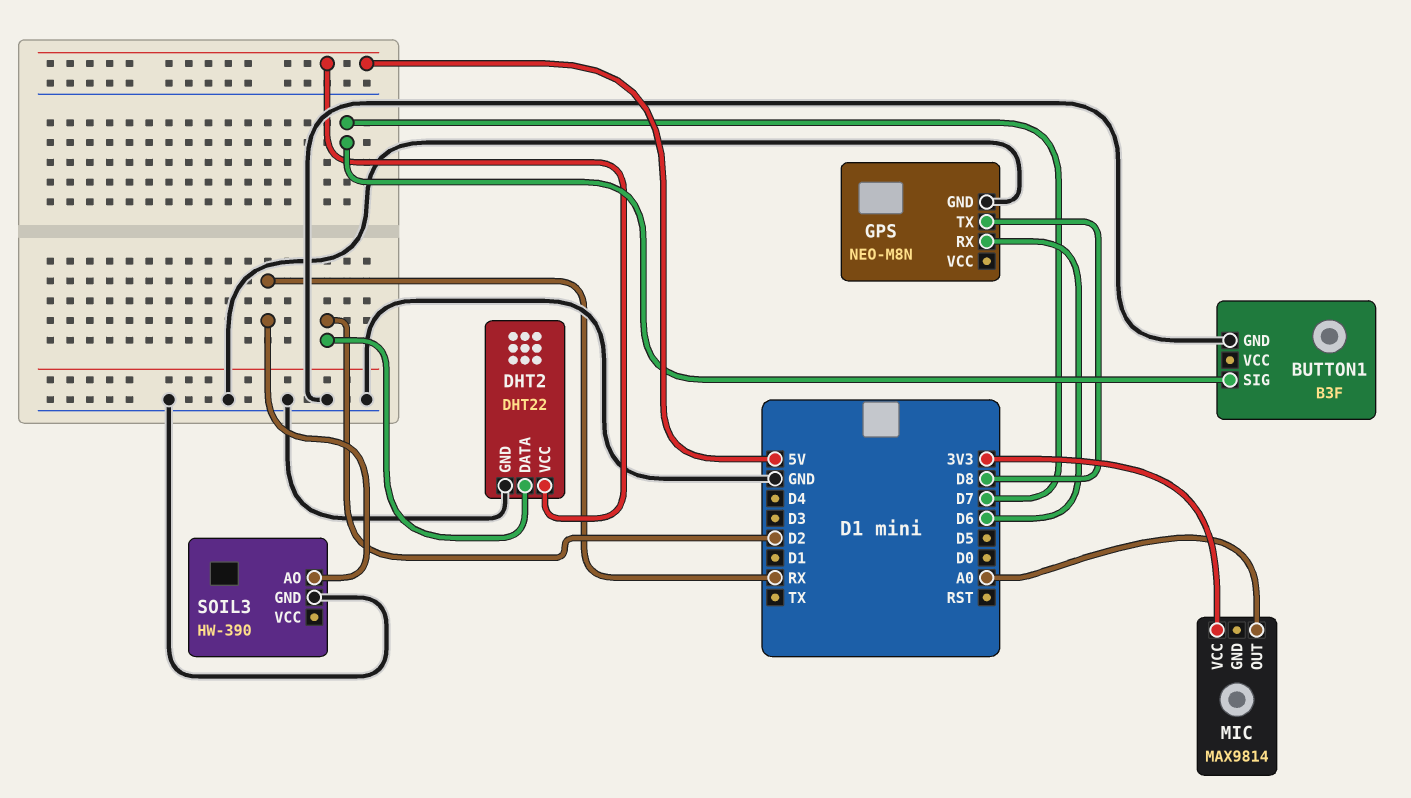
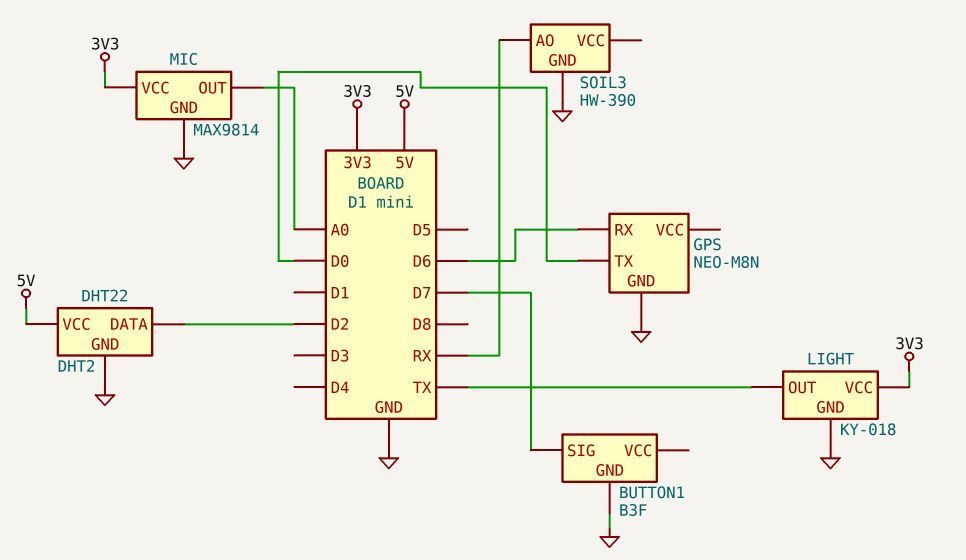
GPS pin TX: D8 -> D0
LIGHT: none -> KY-018
LIGHT pin GND: none -> GND
LIGHT pin OUT: none -> TX
LIGHT pin VCC: none -> 3V3
MIC pin GND: none -> GND

